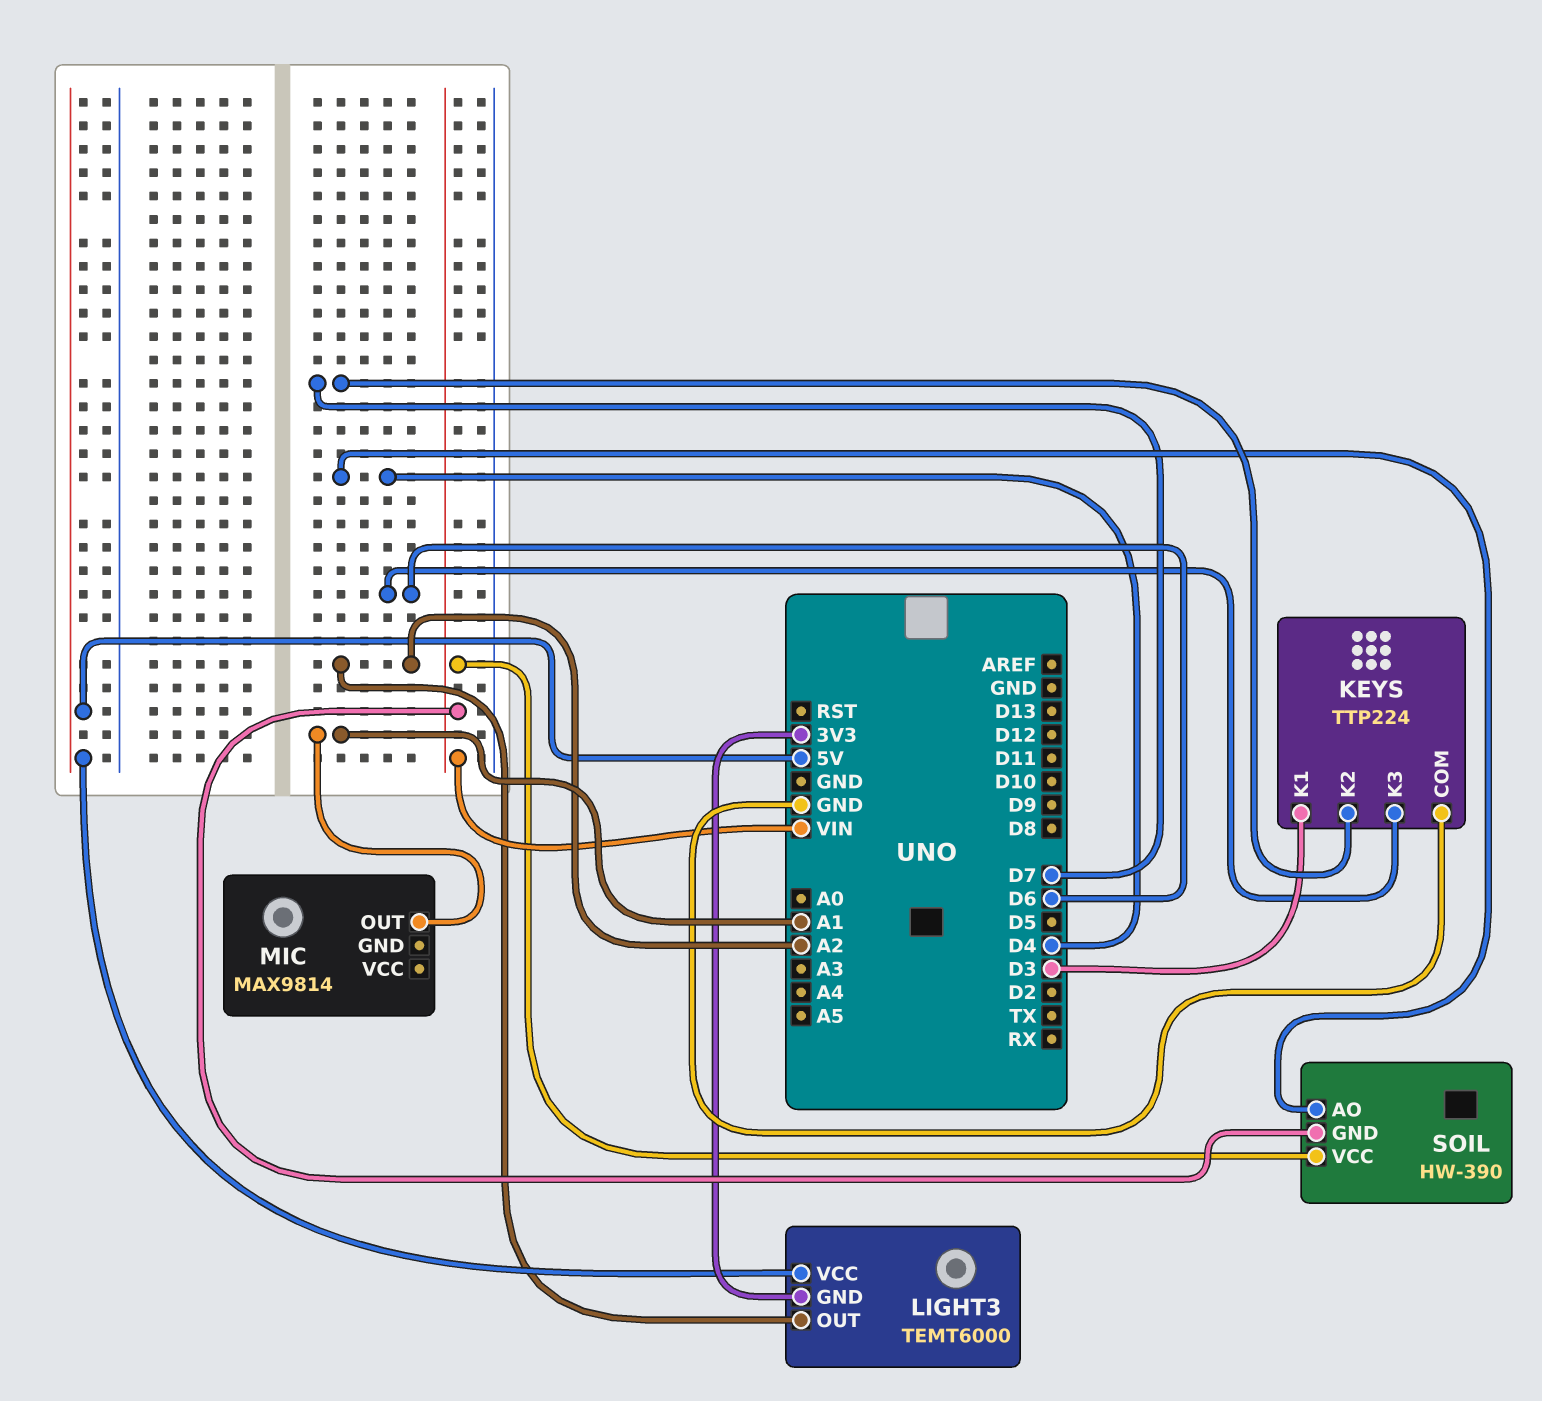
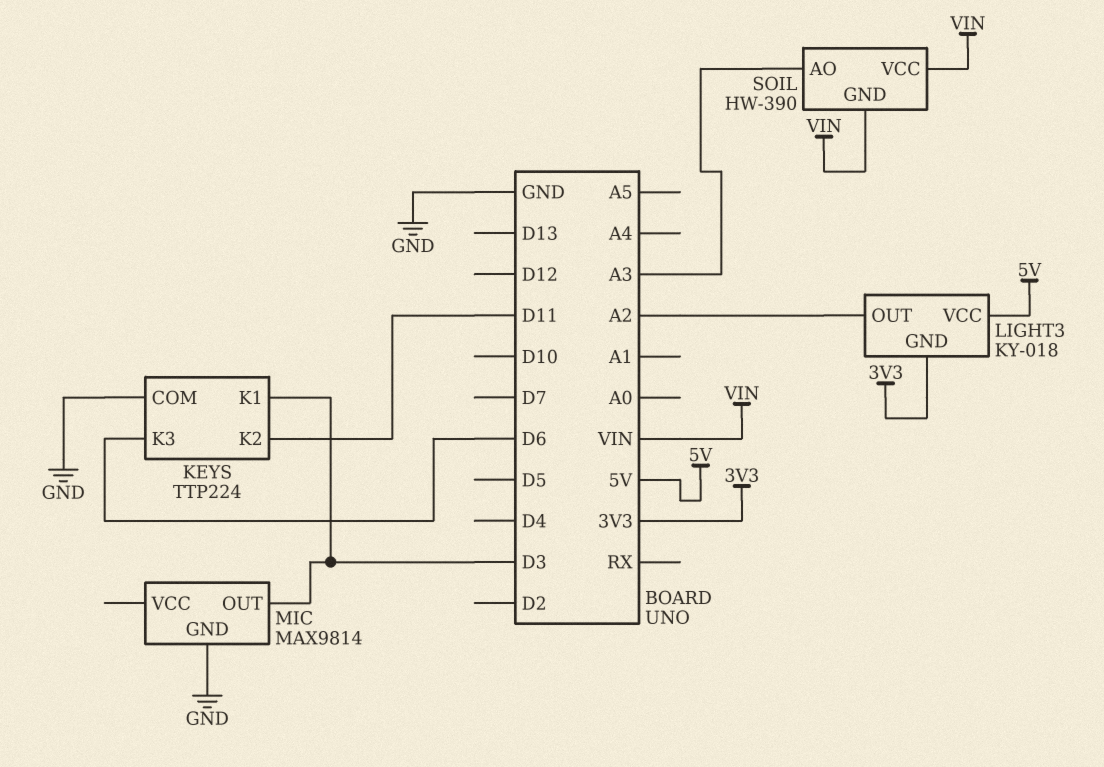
KEYS pin K2: D7 -> D11
LIGHT3: TEMT6000 -> KY-018
MIC pin GND: none -> GND
MIC pin OUT: A1 -> D3
SOIL pin AO: D4 -> A3

